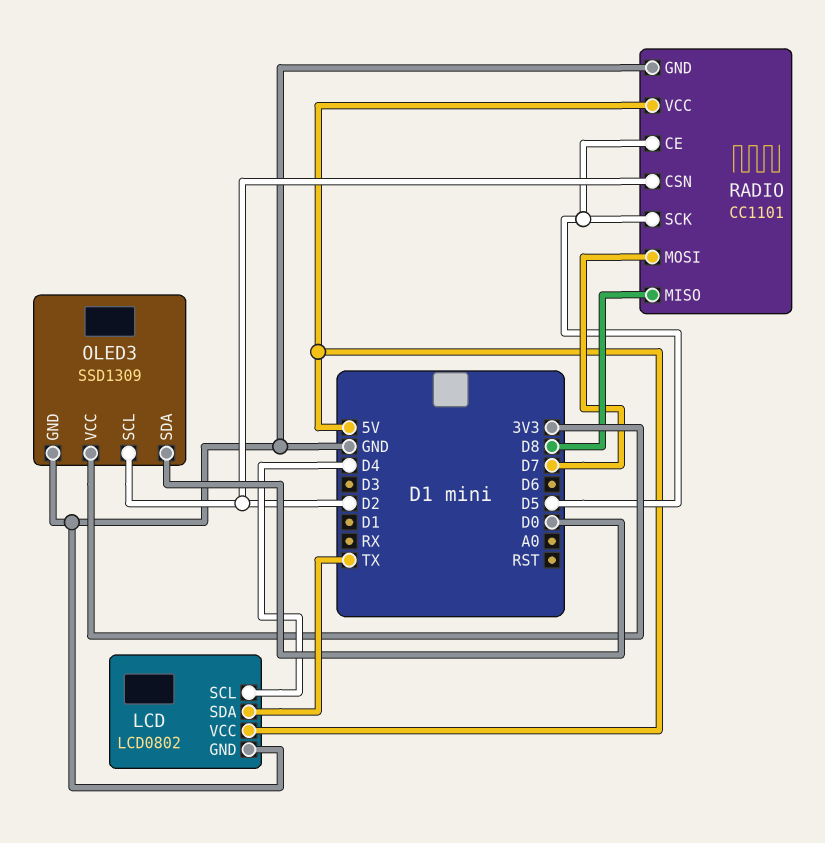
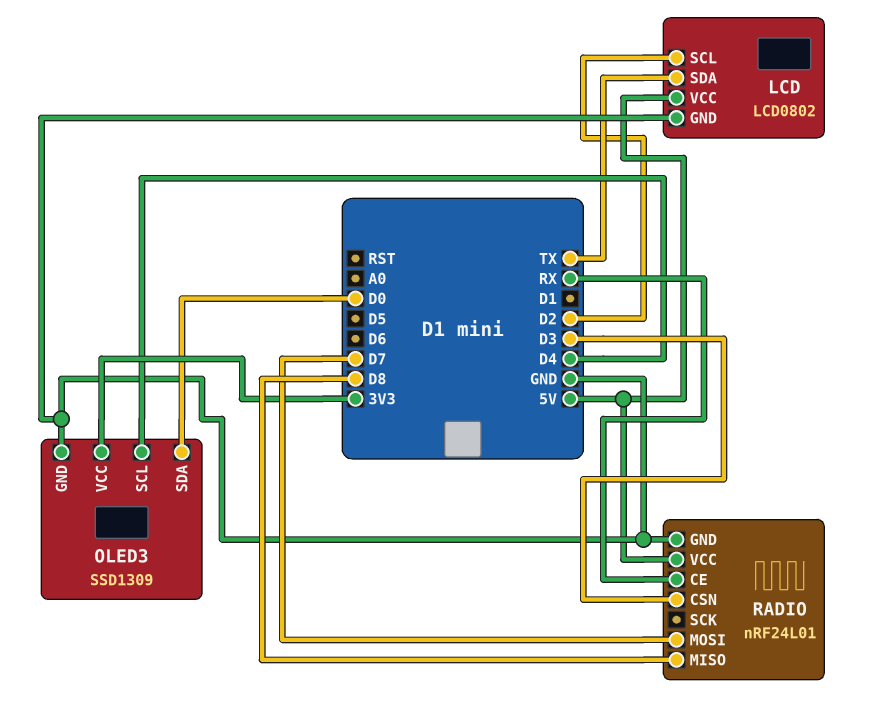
LCD pin SCL: D4 -> D2
OLED3 pin SCL: D2 -> D4
RADIO: CC1101 -> nRF24L01
RADIO pin CE: D5 -> RX
RADIO pin CSN: D2 -> D3
RADIO pin SCK: D5 -> none

